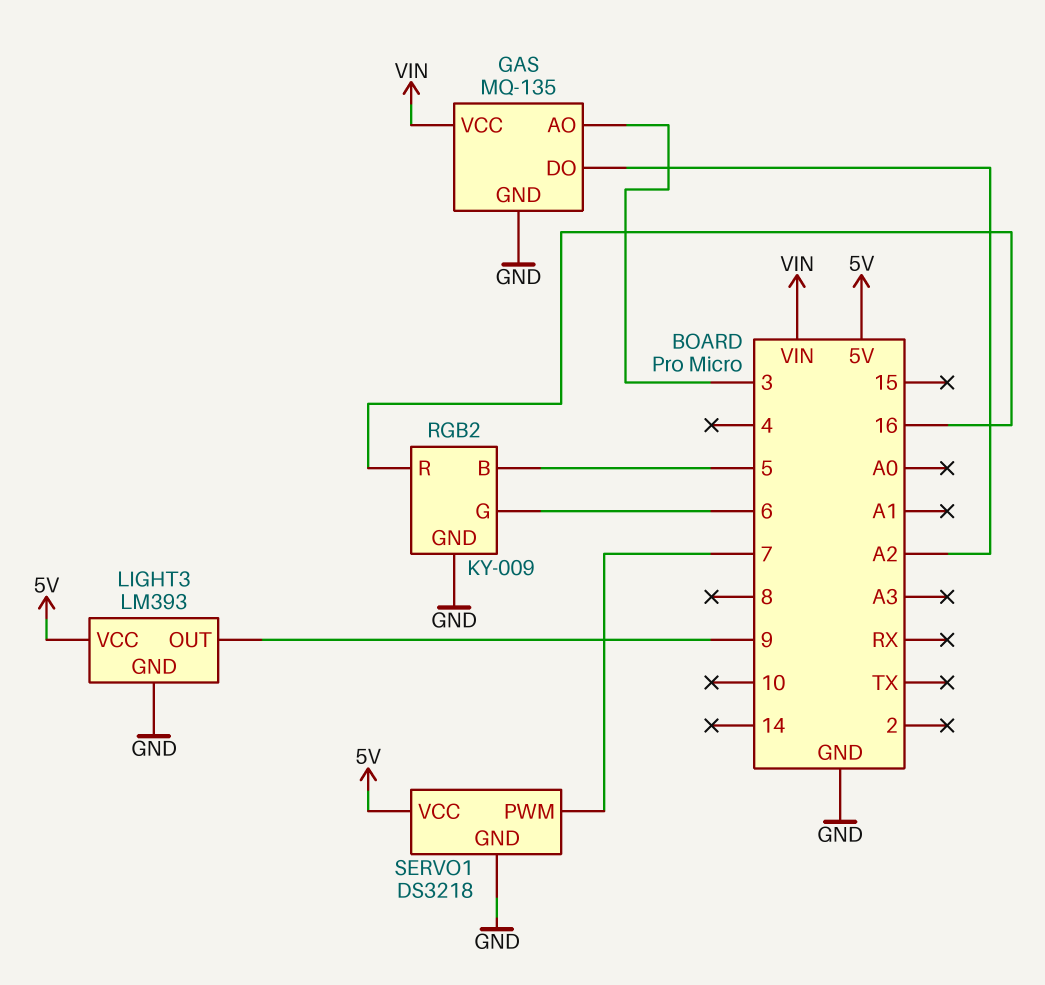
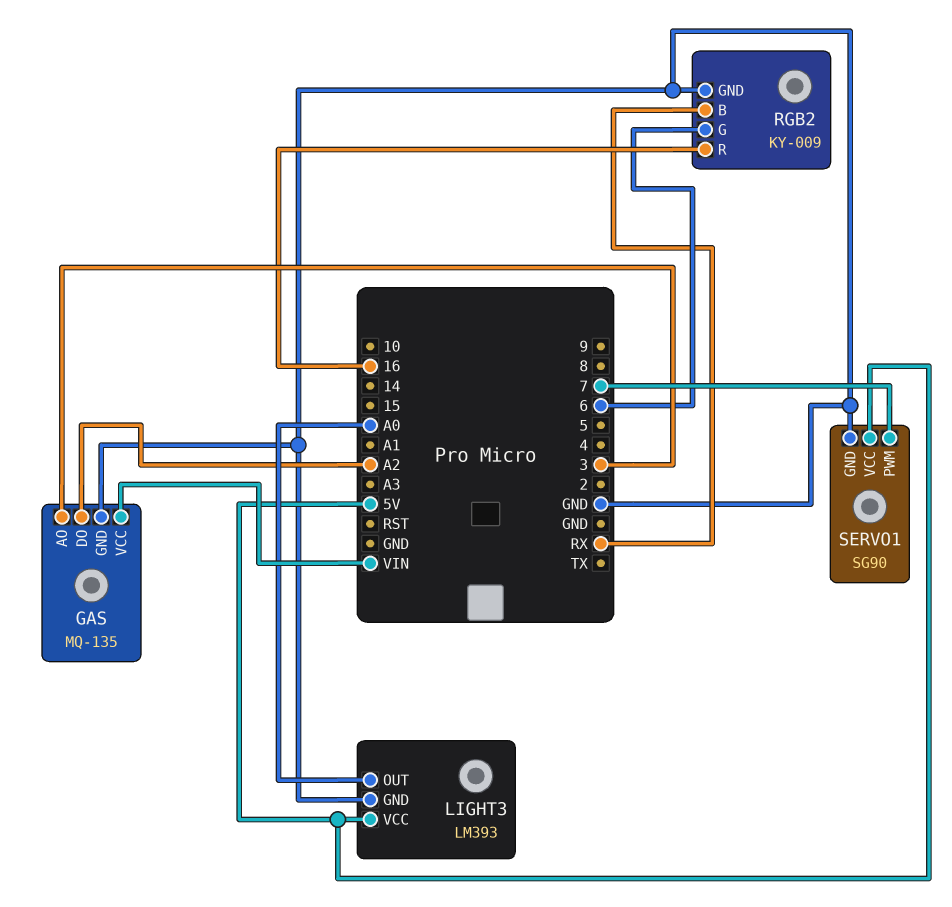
LIGHT3 pin OUT: 9 -> A0
RGB2 pin B: 5 -> RX
SERVO1: DS3218 -> SG90

